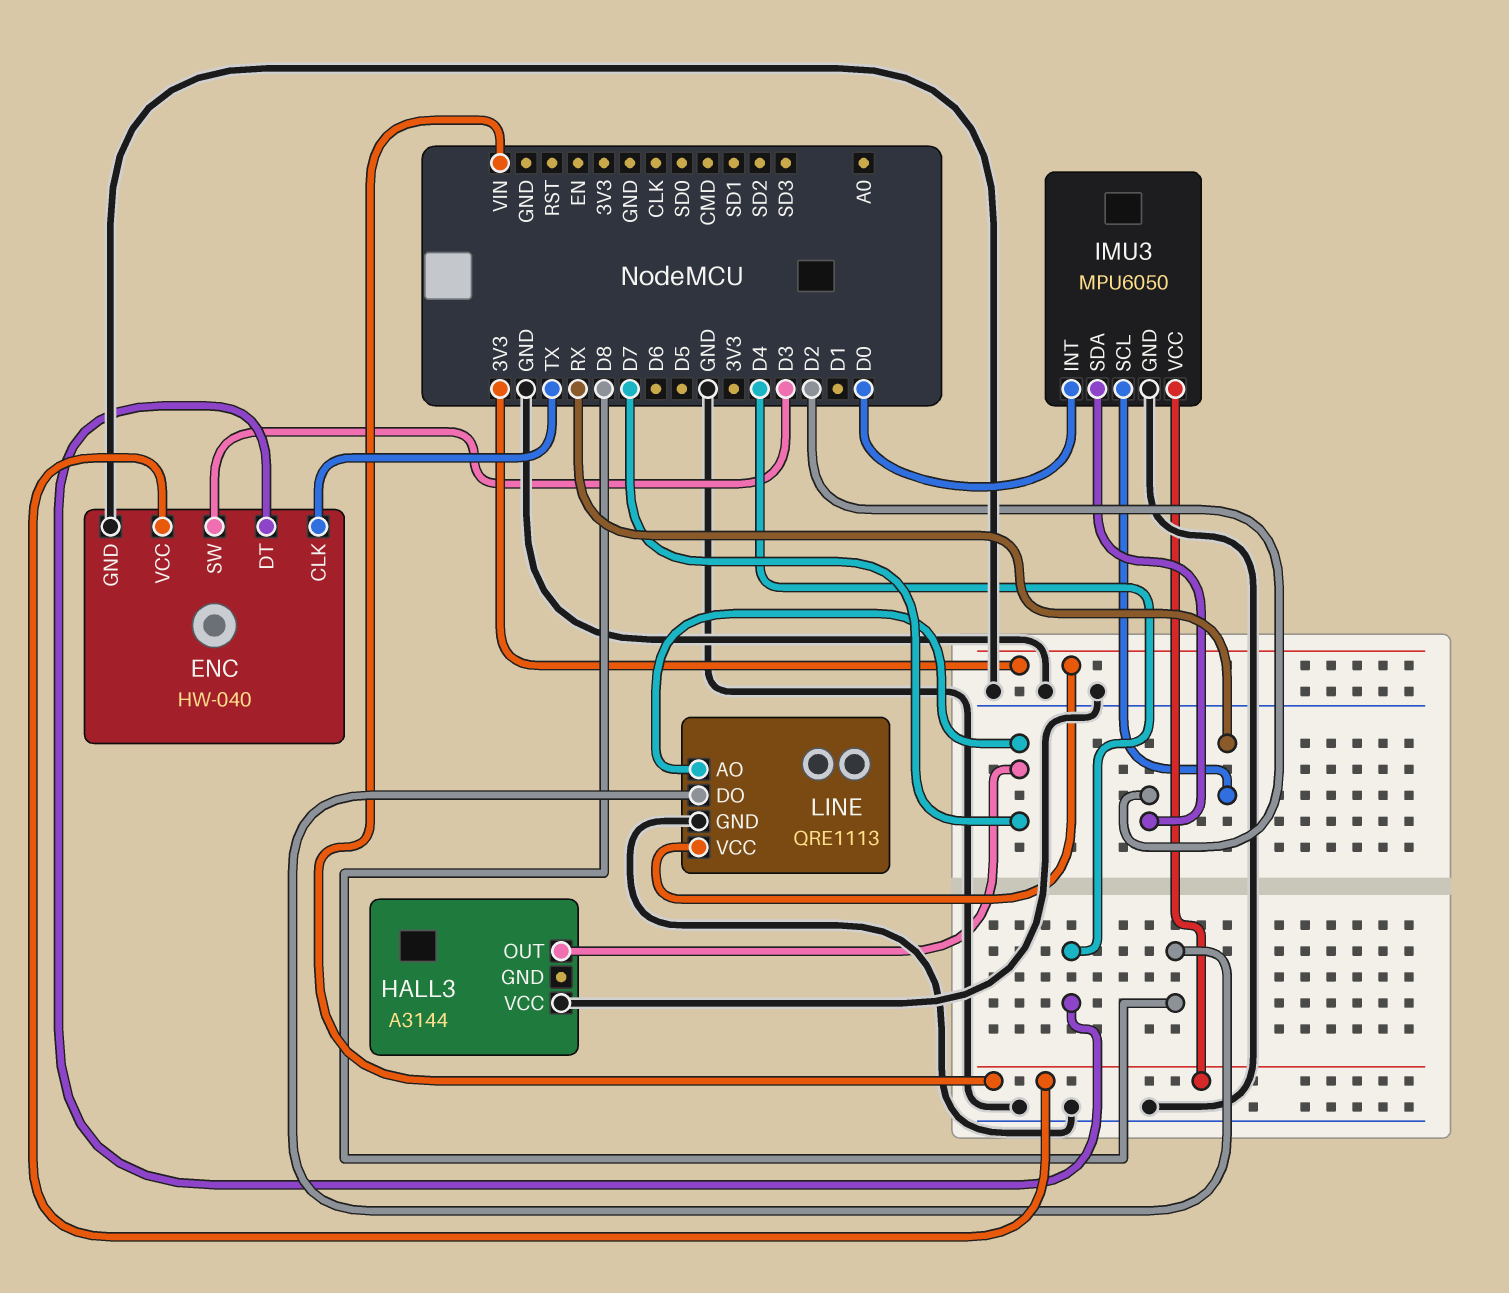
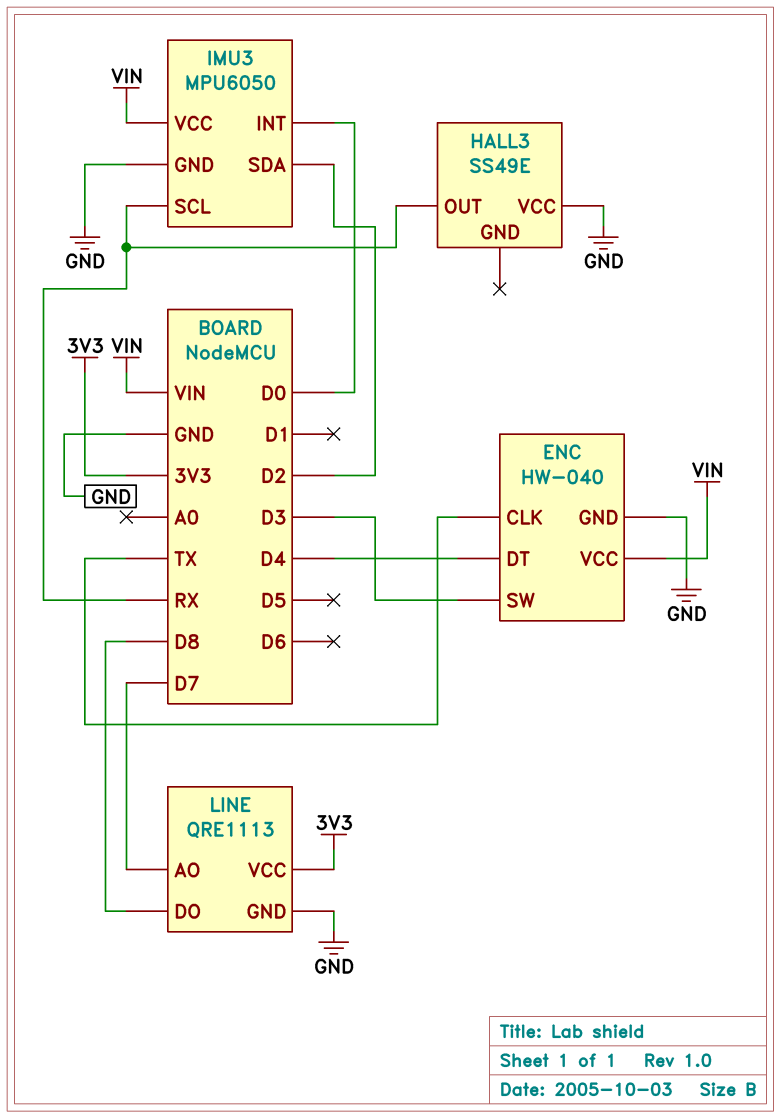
HALL3: A3144 -> SS49E
HALL3 pin OUT: D7 -> RX

